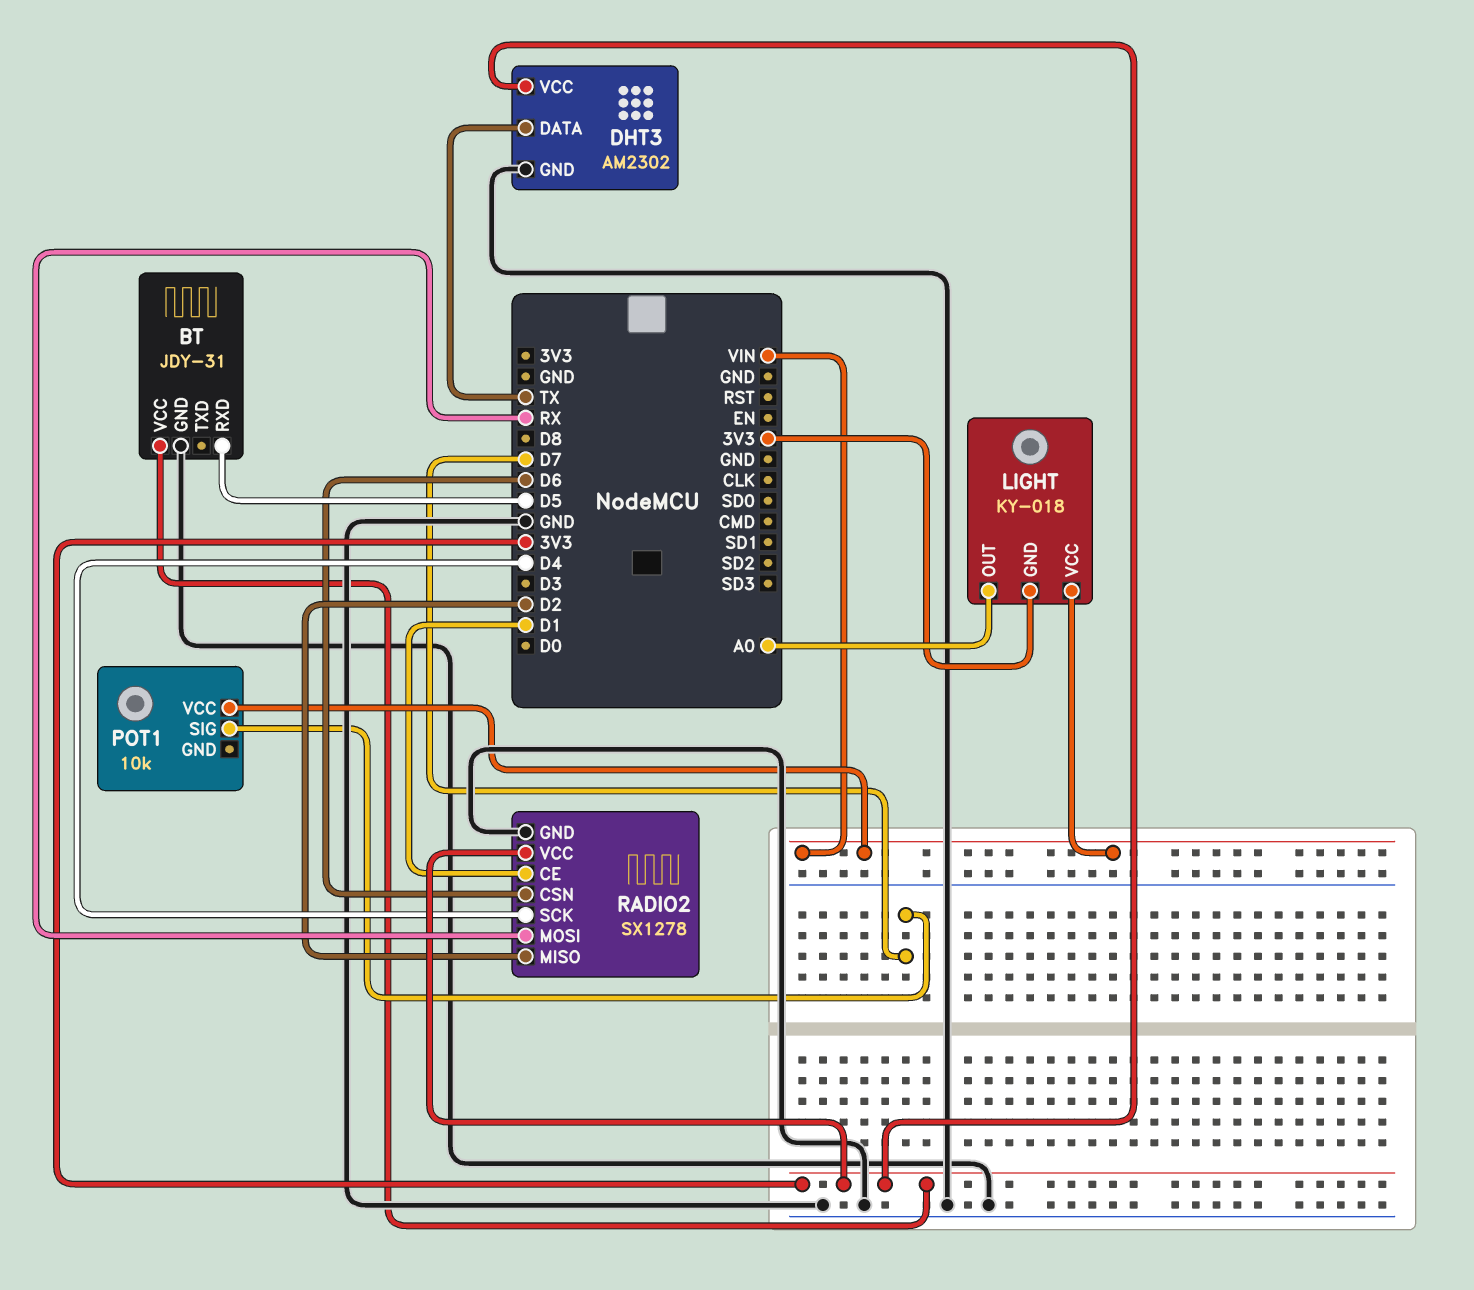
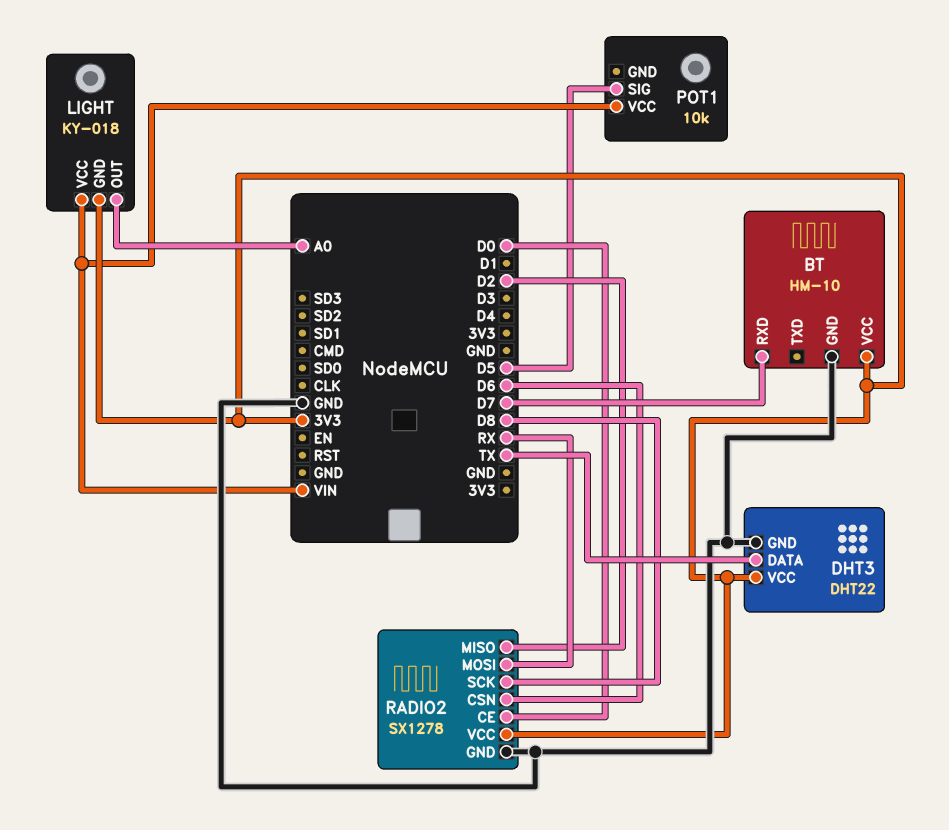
BT: JDY-31 -> HM-10
BT pin RXD: D5 -> D7
DHT3: AM2302 -> DHT22
POT1 pin SIG: D7 -> D5
RADIO2 pin CE: D1 -> D0
RADIO2 pin SCK: D4 -> D8

